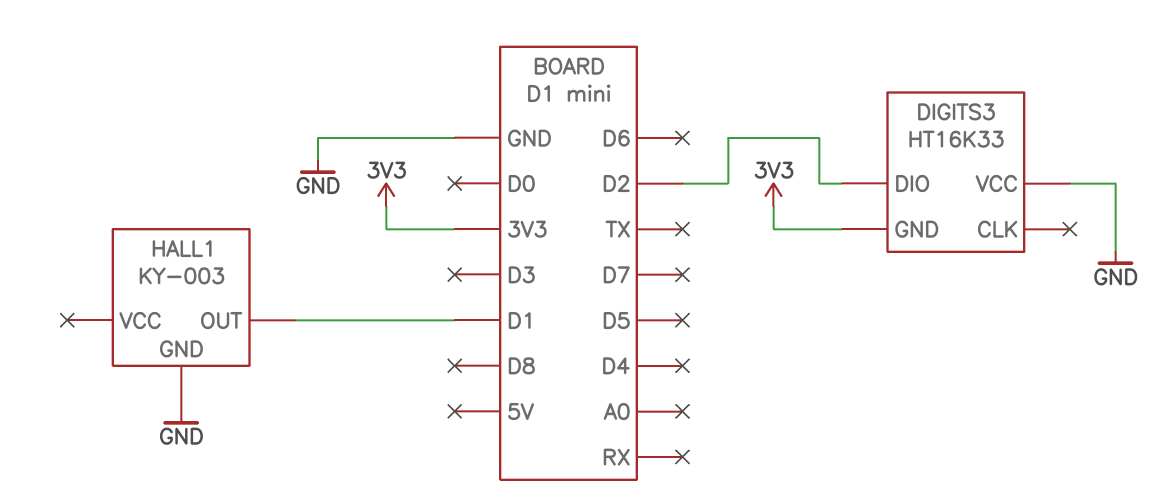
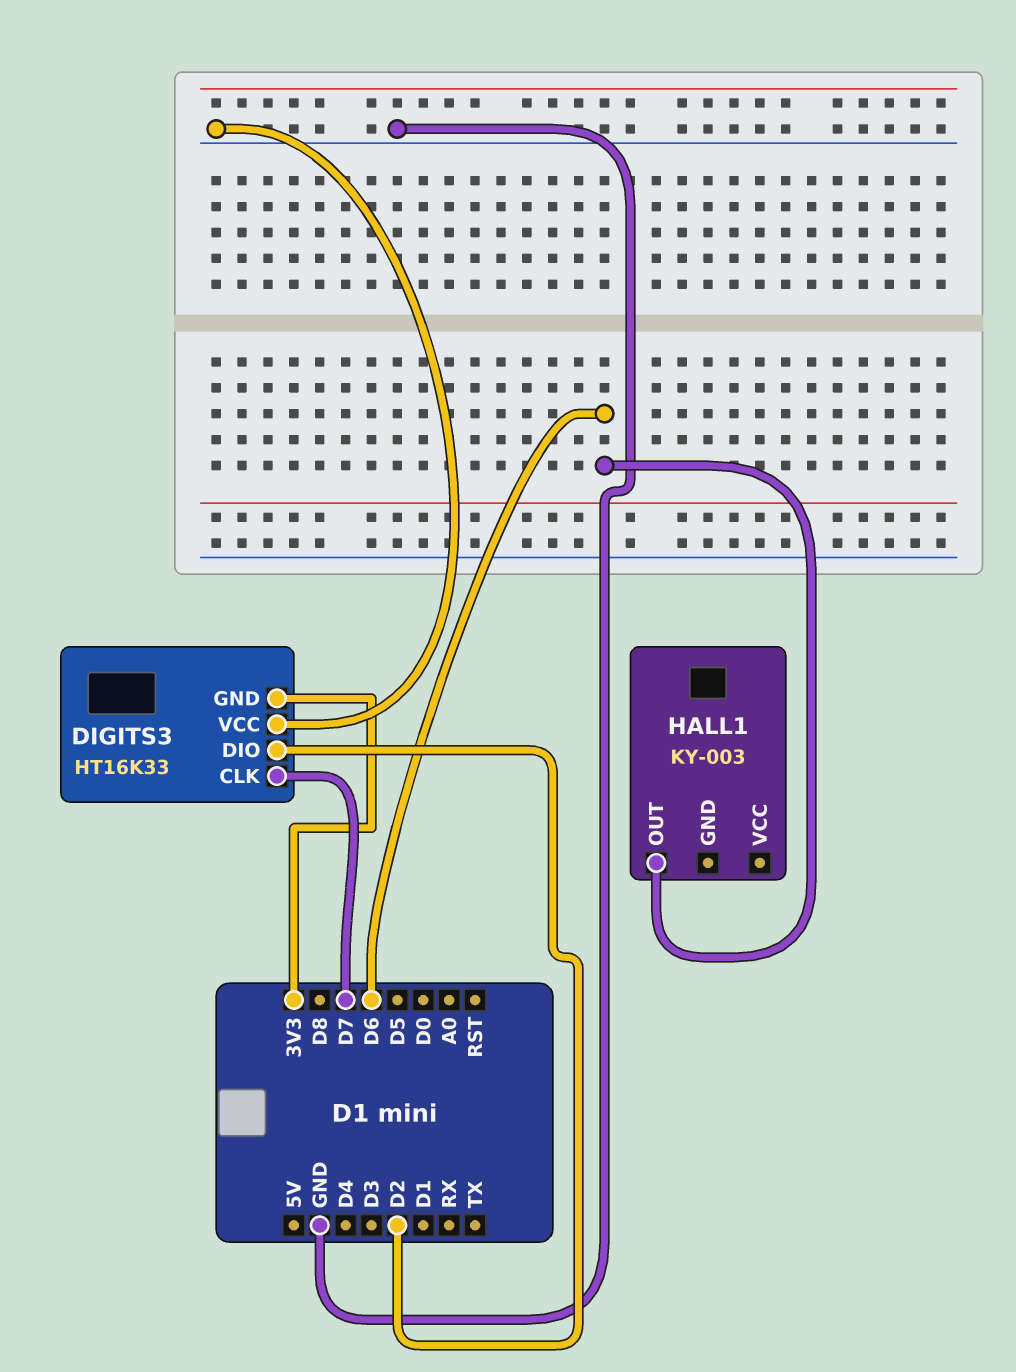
DIGITS3 pin CLK: none -> D7
HALL1 pin GND: GND -> none
HALL1 pin OUT: D1 -> D6

